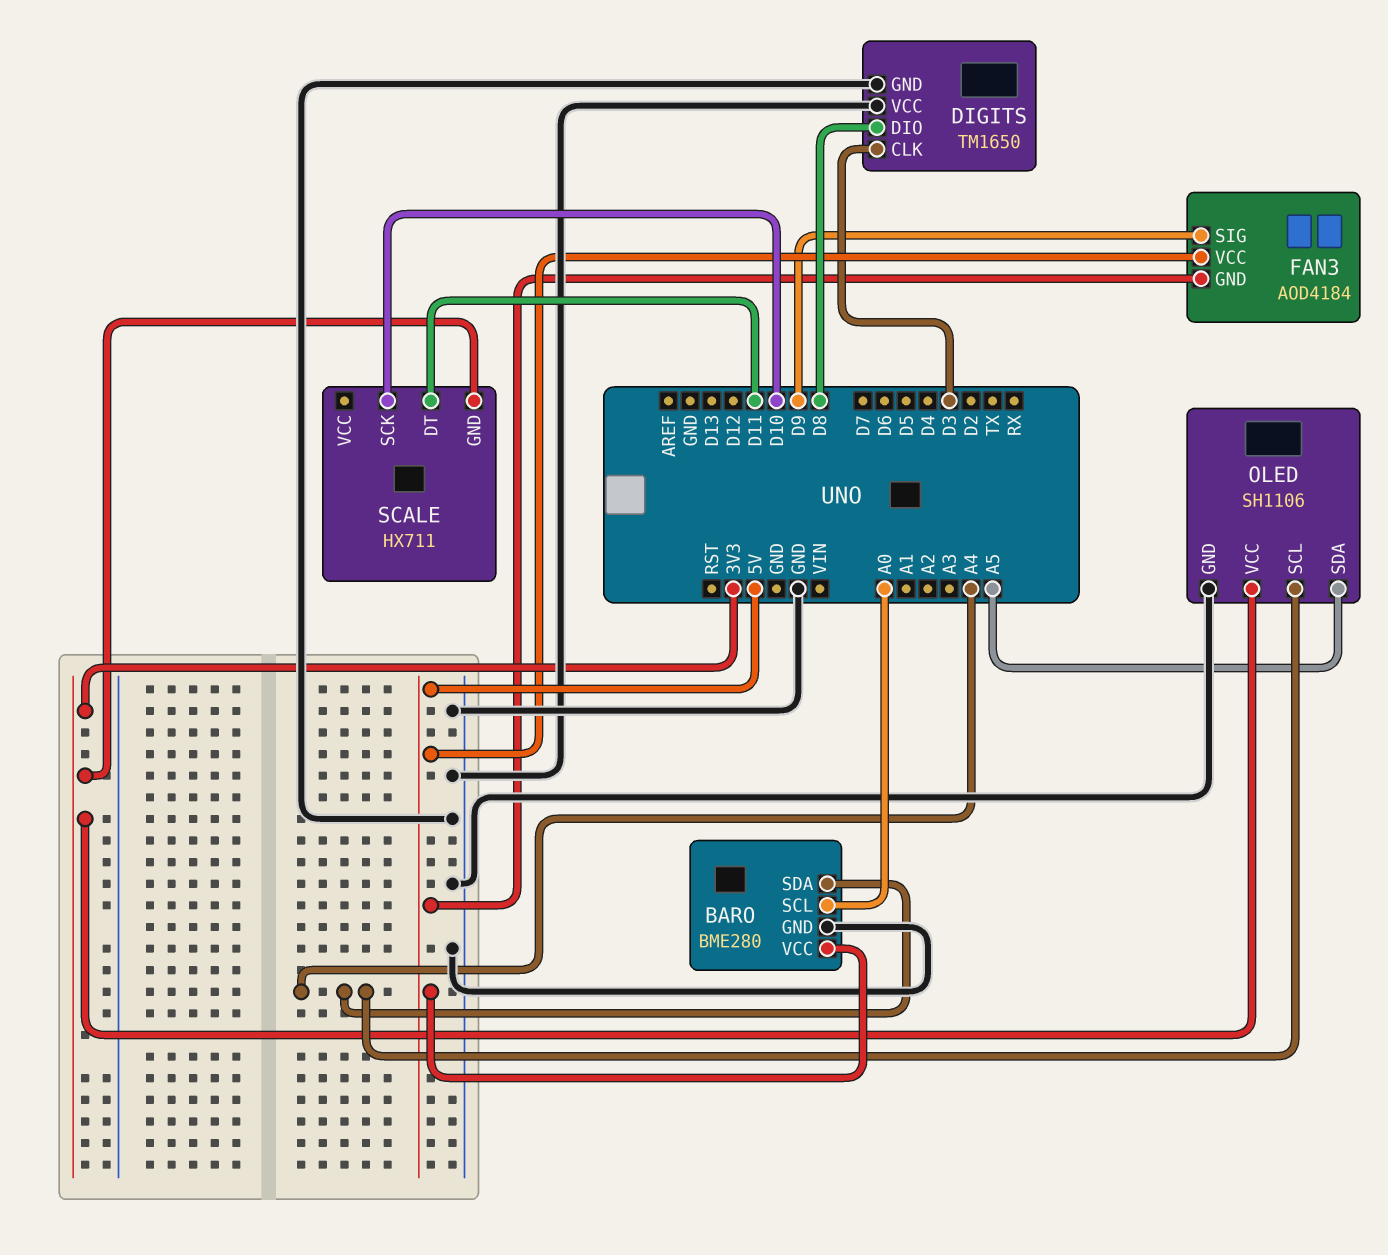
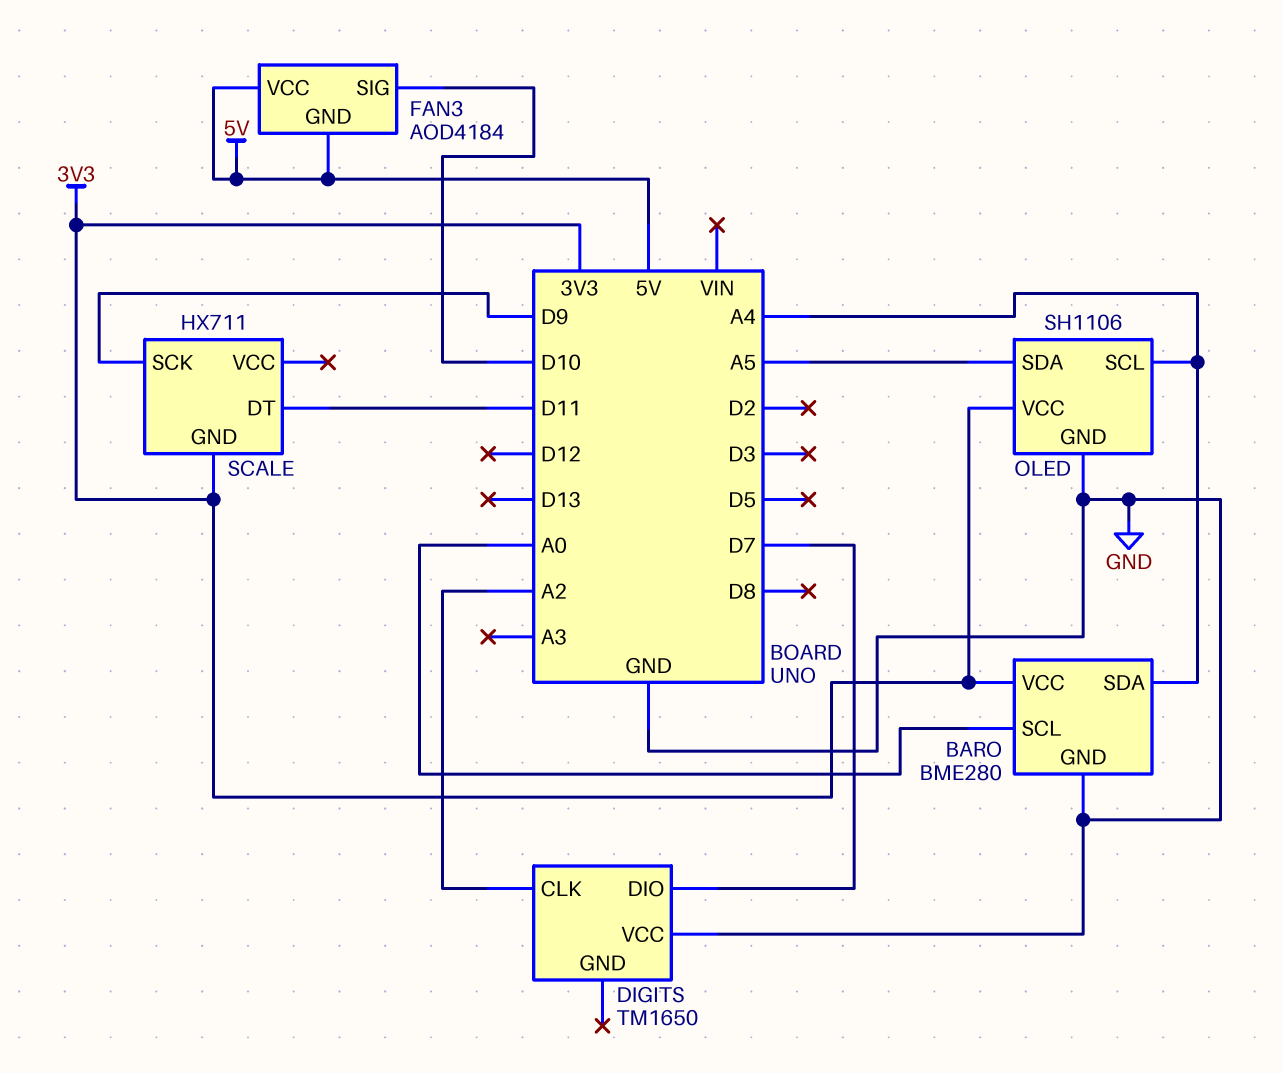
BARO pin VCC: 5V -> 3V3
DIGITS pin CLK: D3 -> A2
DIGITS pin DIO: D8 -> D7
DIGITS pin GND: GND -> none
FAN3 pin SIG: D9 -> D10
SCALE pin SCK: D10 -> D9

